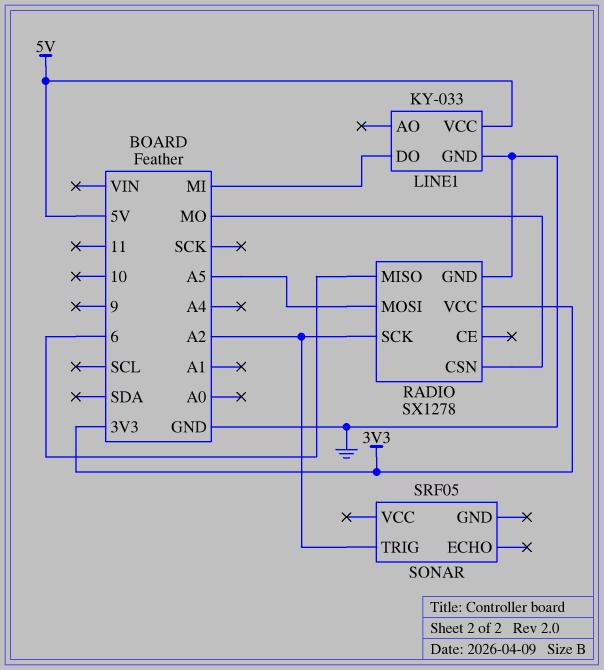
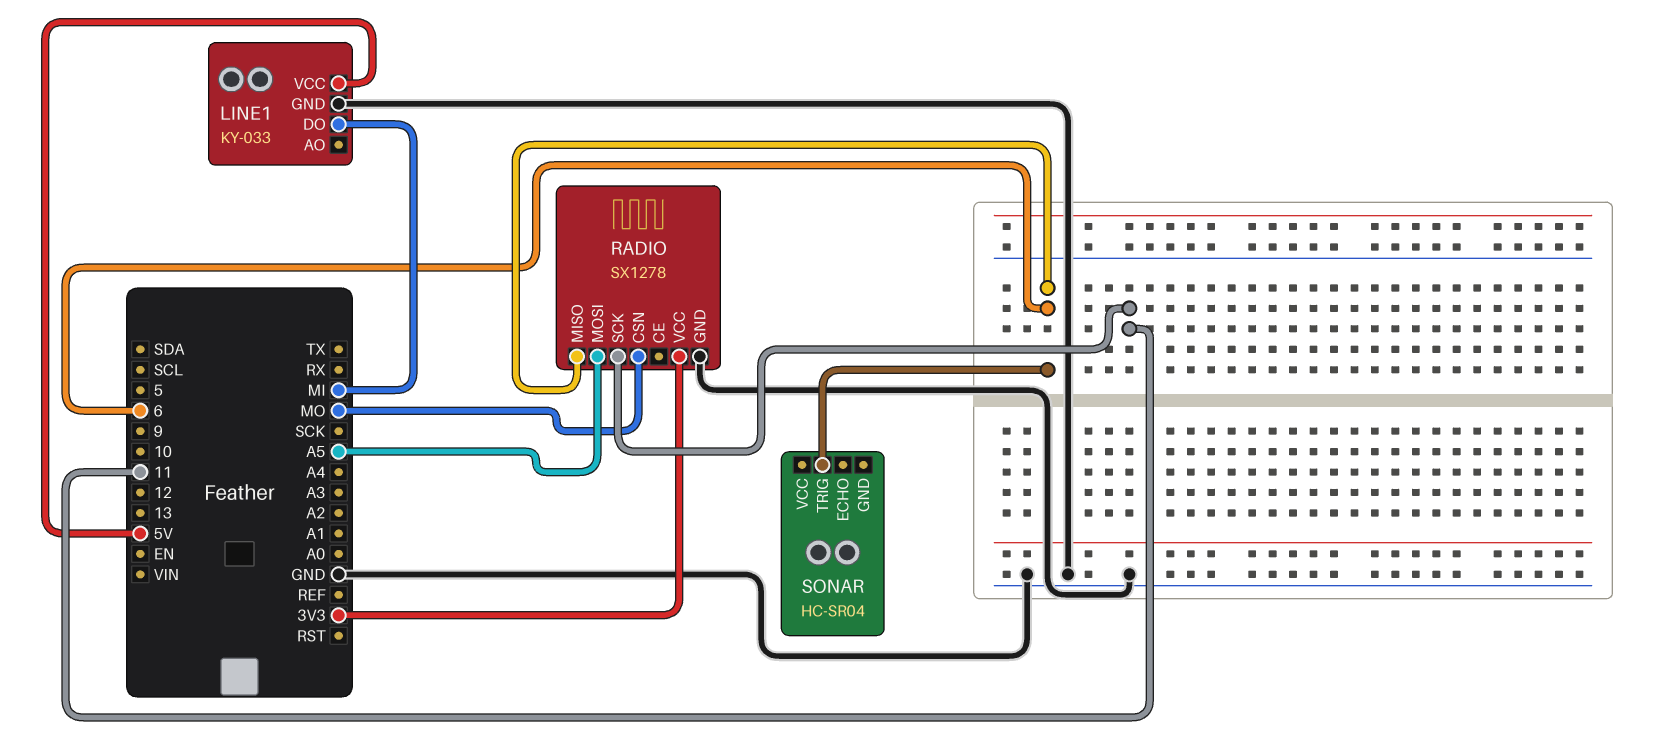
RADIO pin SCK: A2 -> 11
SONAR: SRF05 -> HC-SR04
SONAR pin TRIG: A2 -> 6

